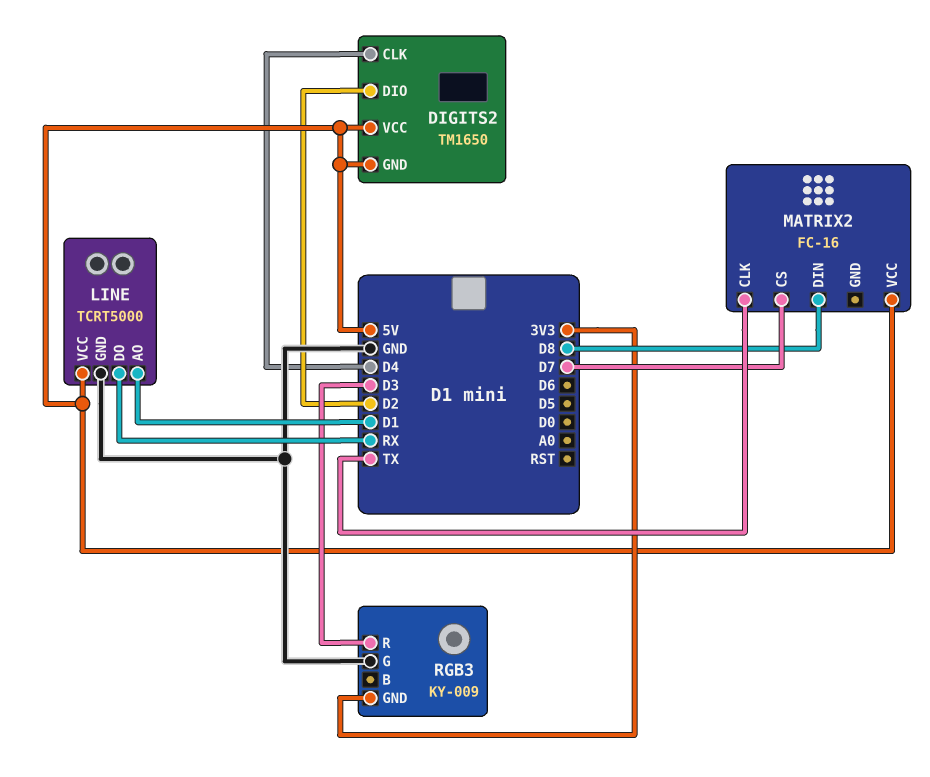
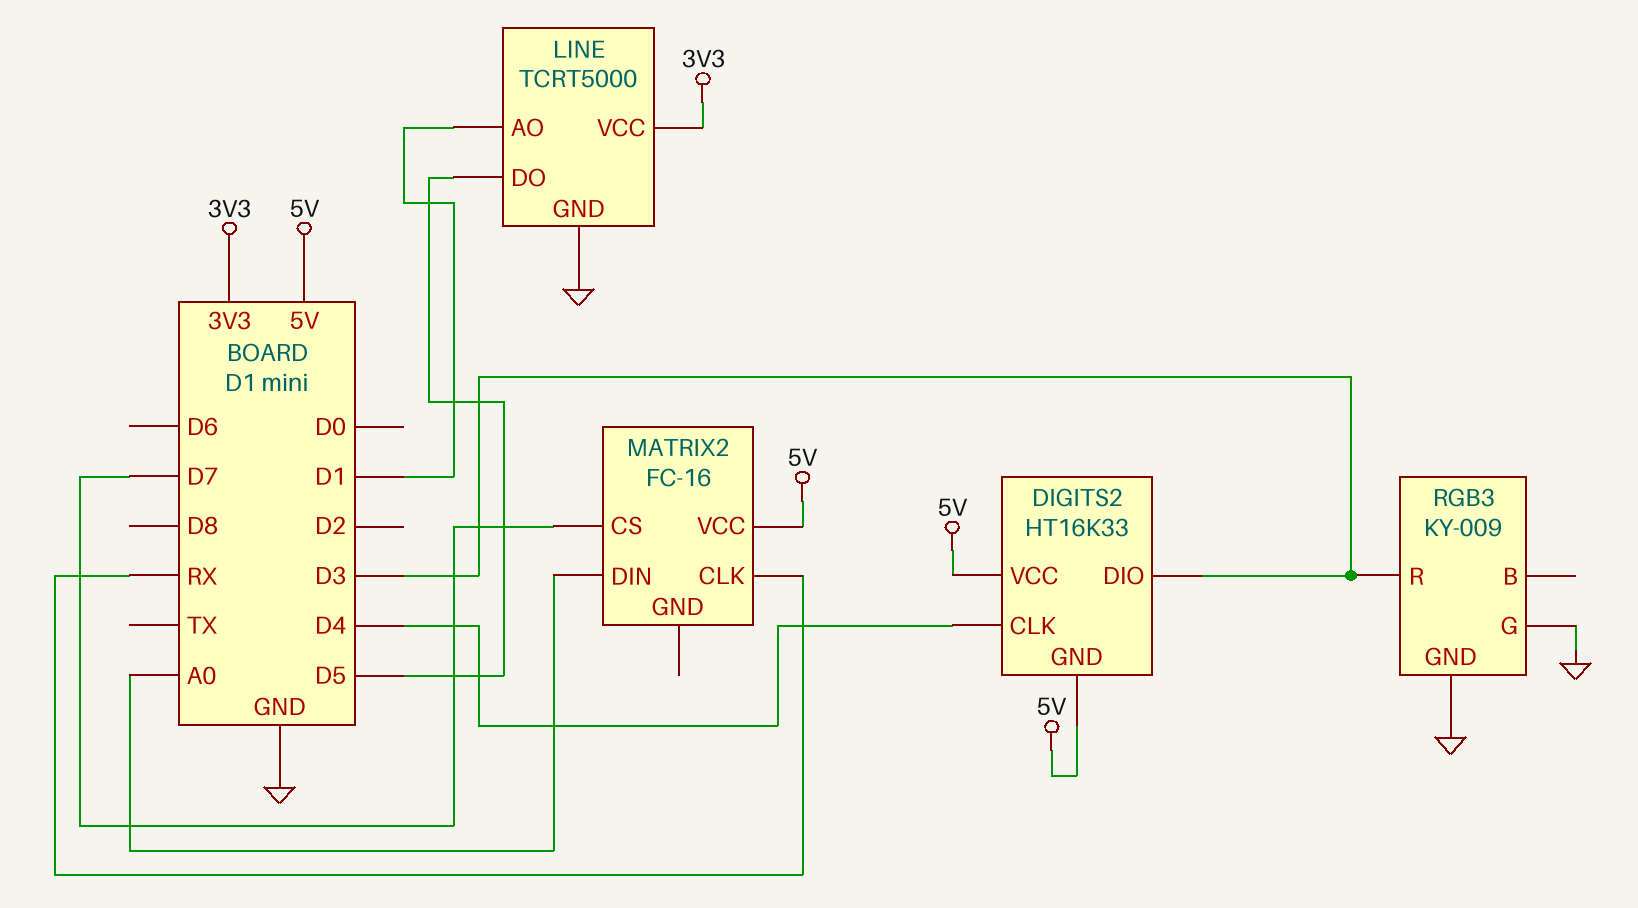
DIGITS2: TM1650 -> HT16K33
DIGITS2 pin DIO: D2 -> D3
LINE pin DO: RX -> D5
LINE pin VCC: 5V -> 3V3
MATRIX2 pin CLK: TX -> RX
MATRIX2 pin DIN: D8 -> A0
RGB3 pin GND: 3V3 -> GND

